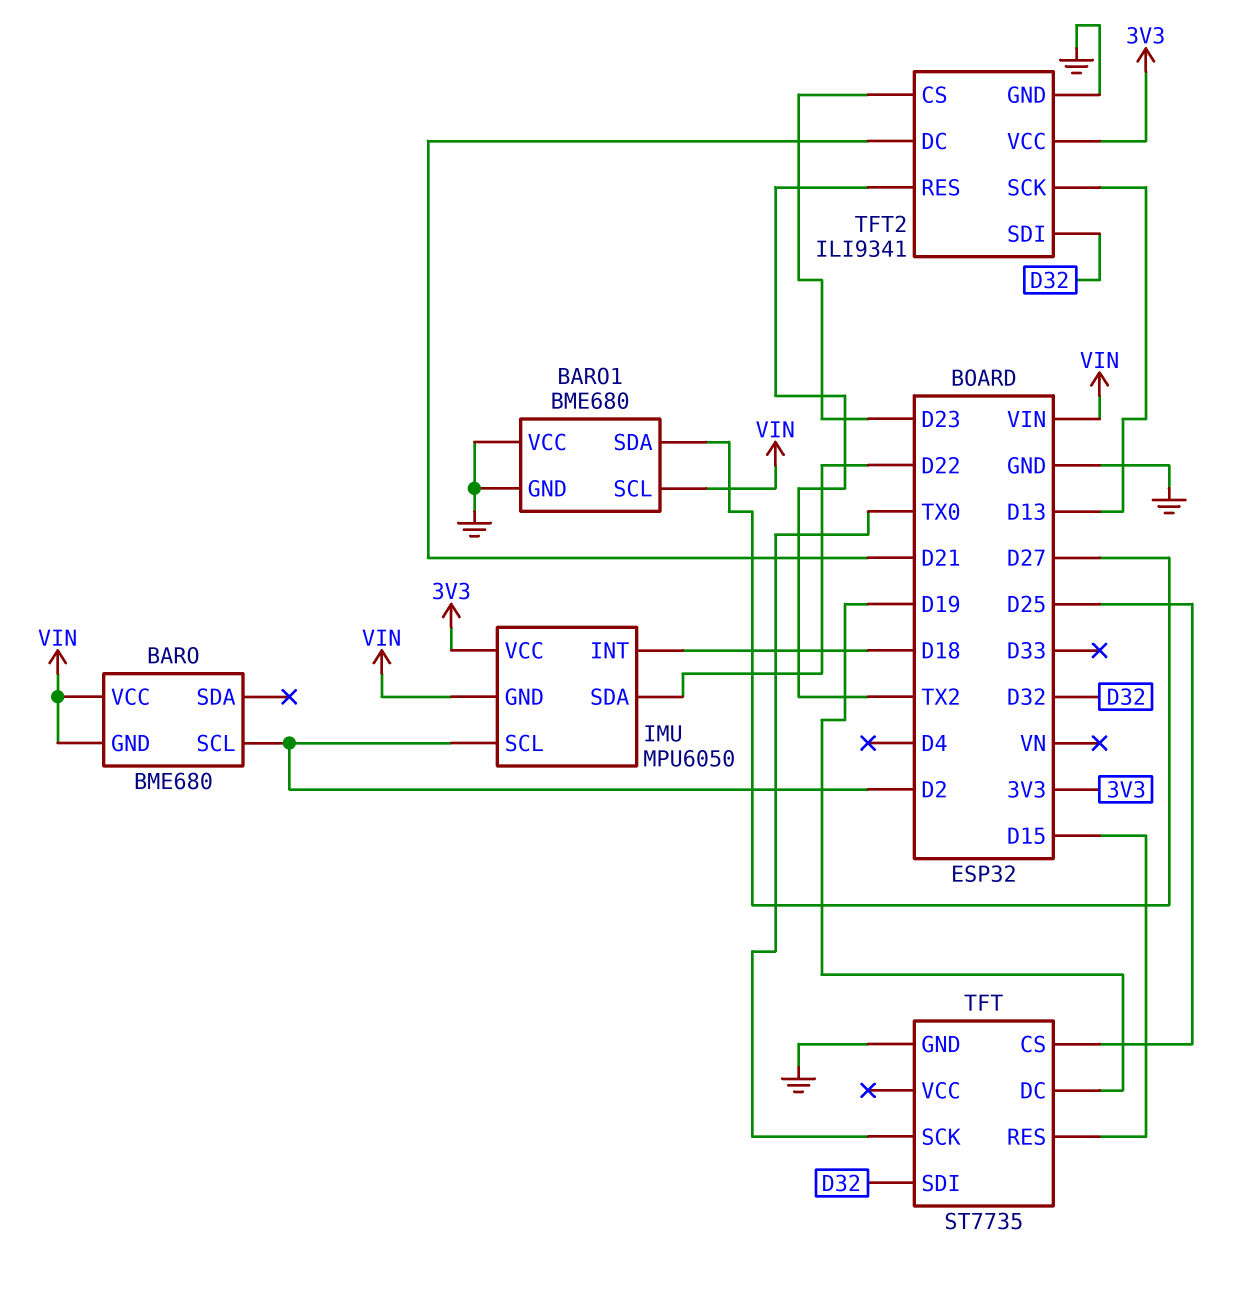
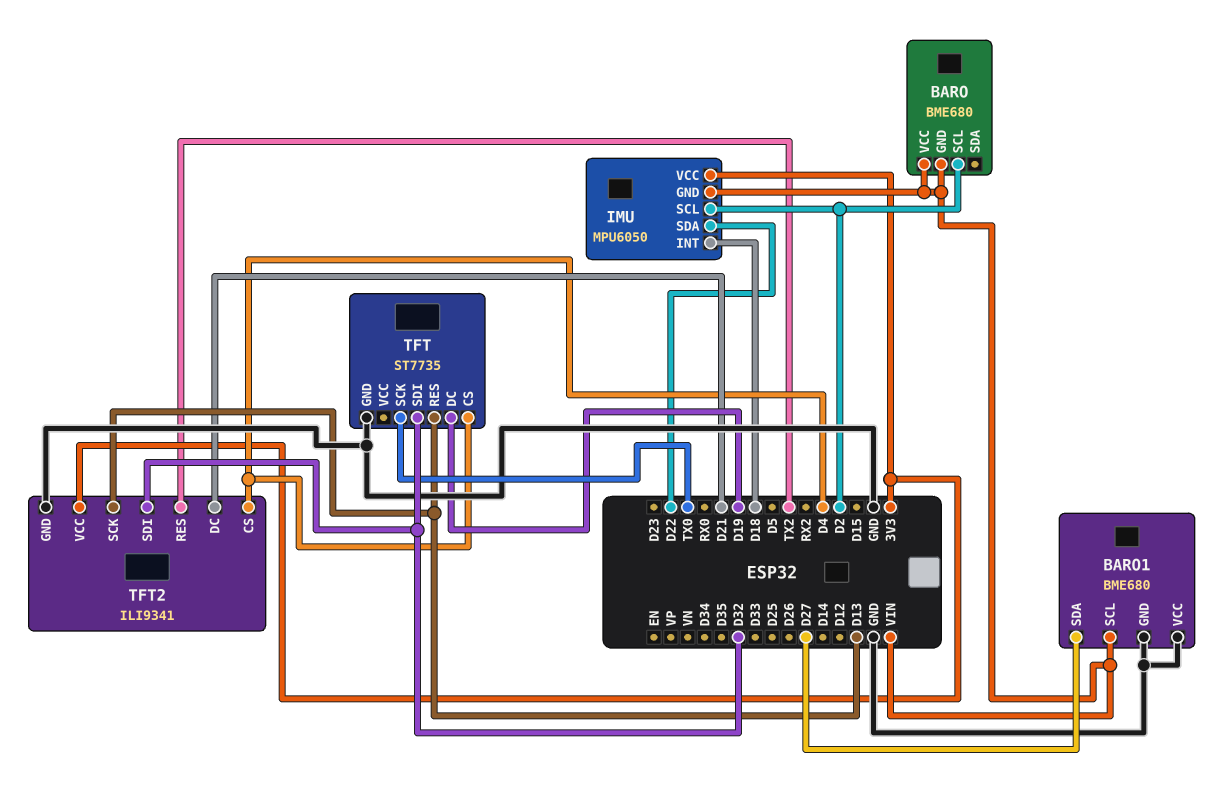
TFT pin CS: D25 -> D4
TFT pin RES: D15 -> D13
TFT2 pin CS: D23 -> D4

